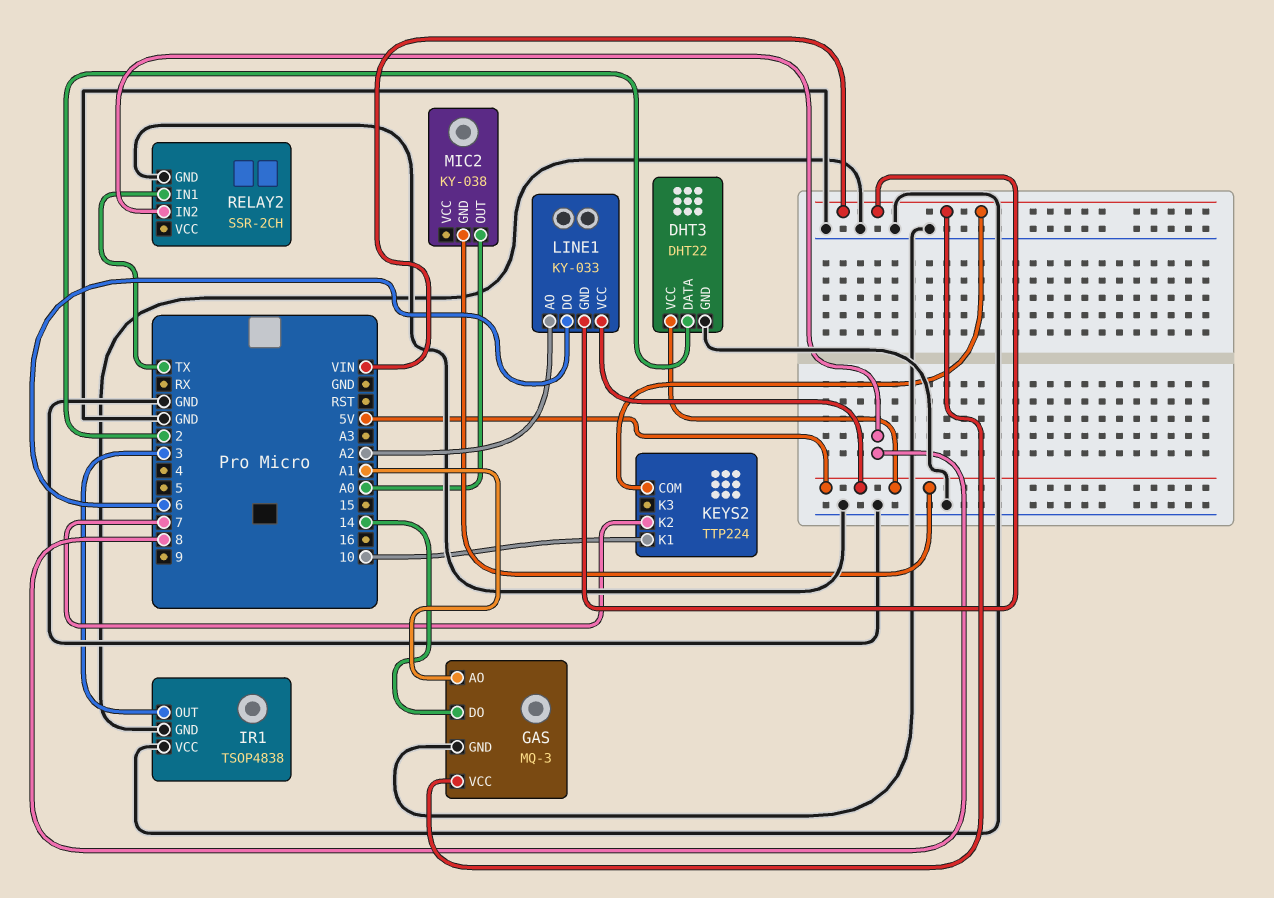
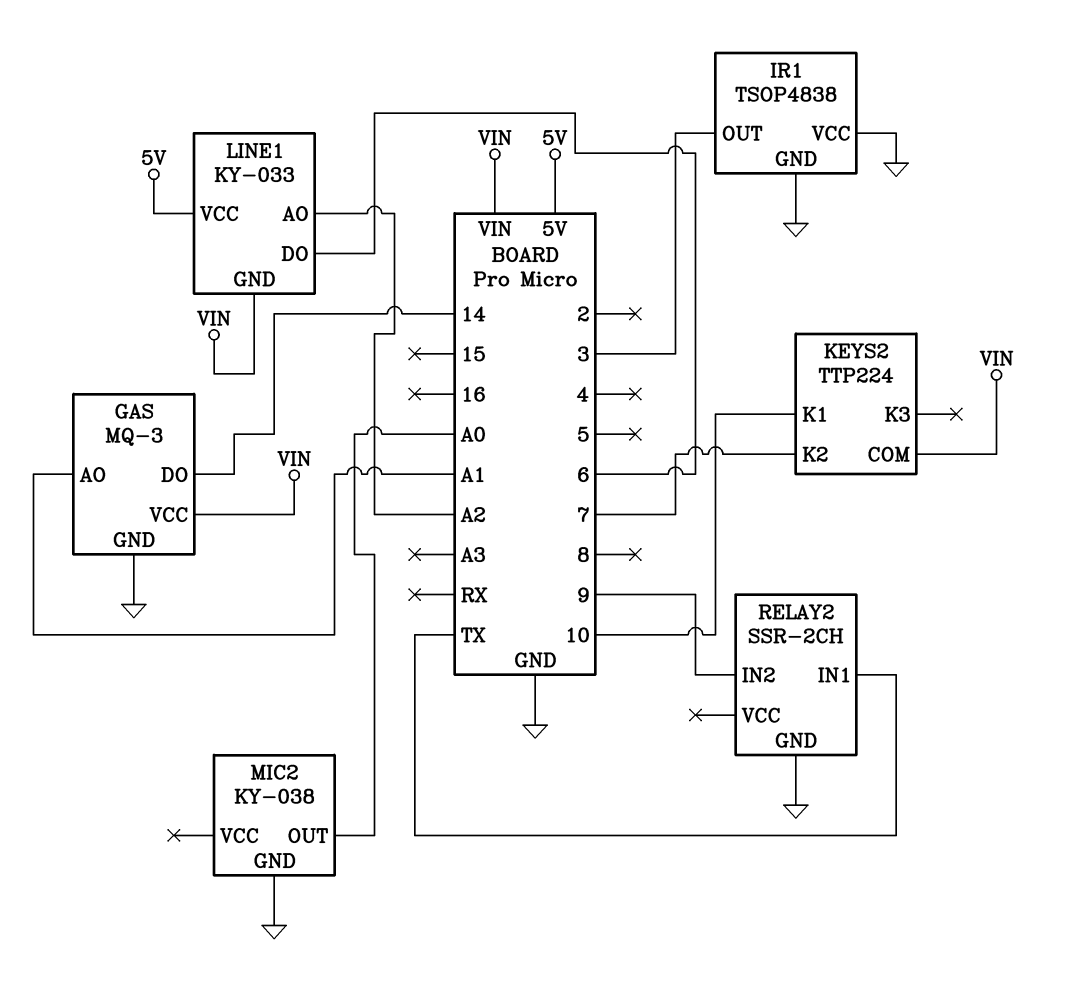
DHT3: DHT22 -> none
DHT3 pin DATA: 2 -> none
DHT3 pin GND: GND -> none
DHT3 pin VCC: 5V -> none
MIC2 pin GND: 5V -> GND
RELAY2 pin IN2: 8 -> 9

